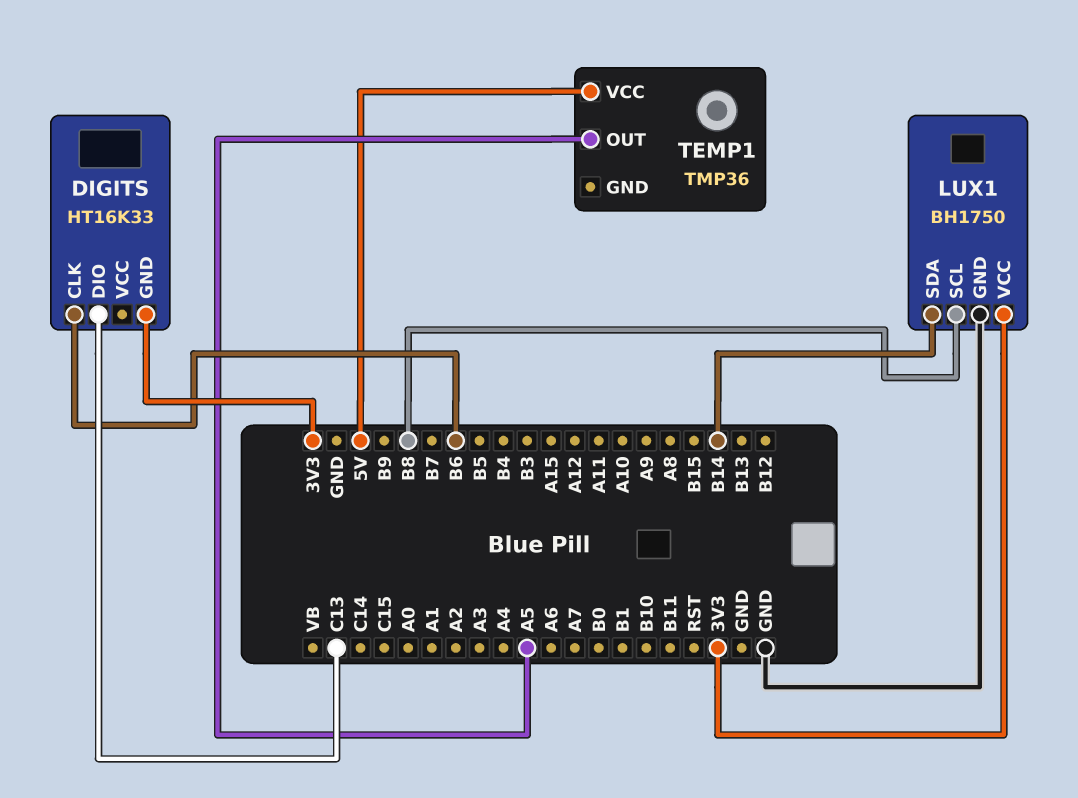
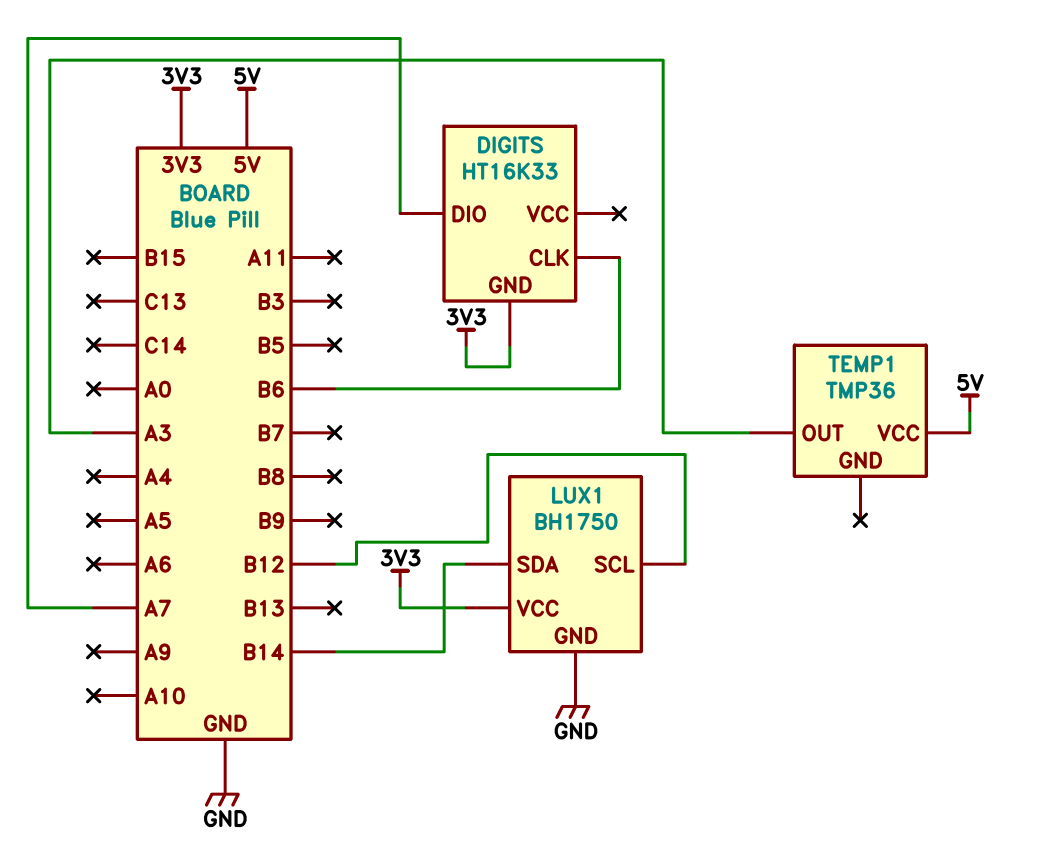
DIGITS pin DIO: C13 -> A7
LUX1 pin SCL: B8 -> B12
TEMP1 pin OUT: A5 -> A3

